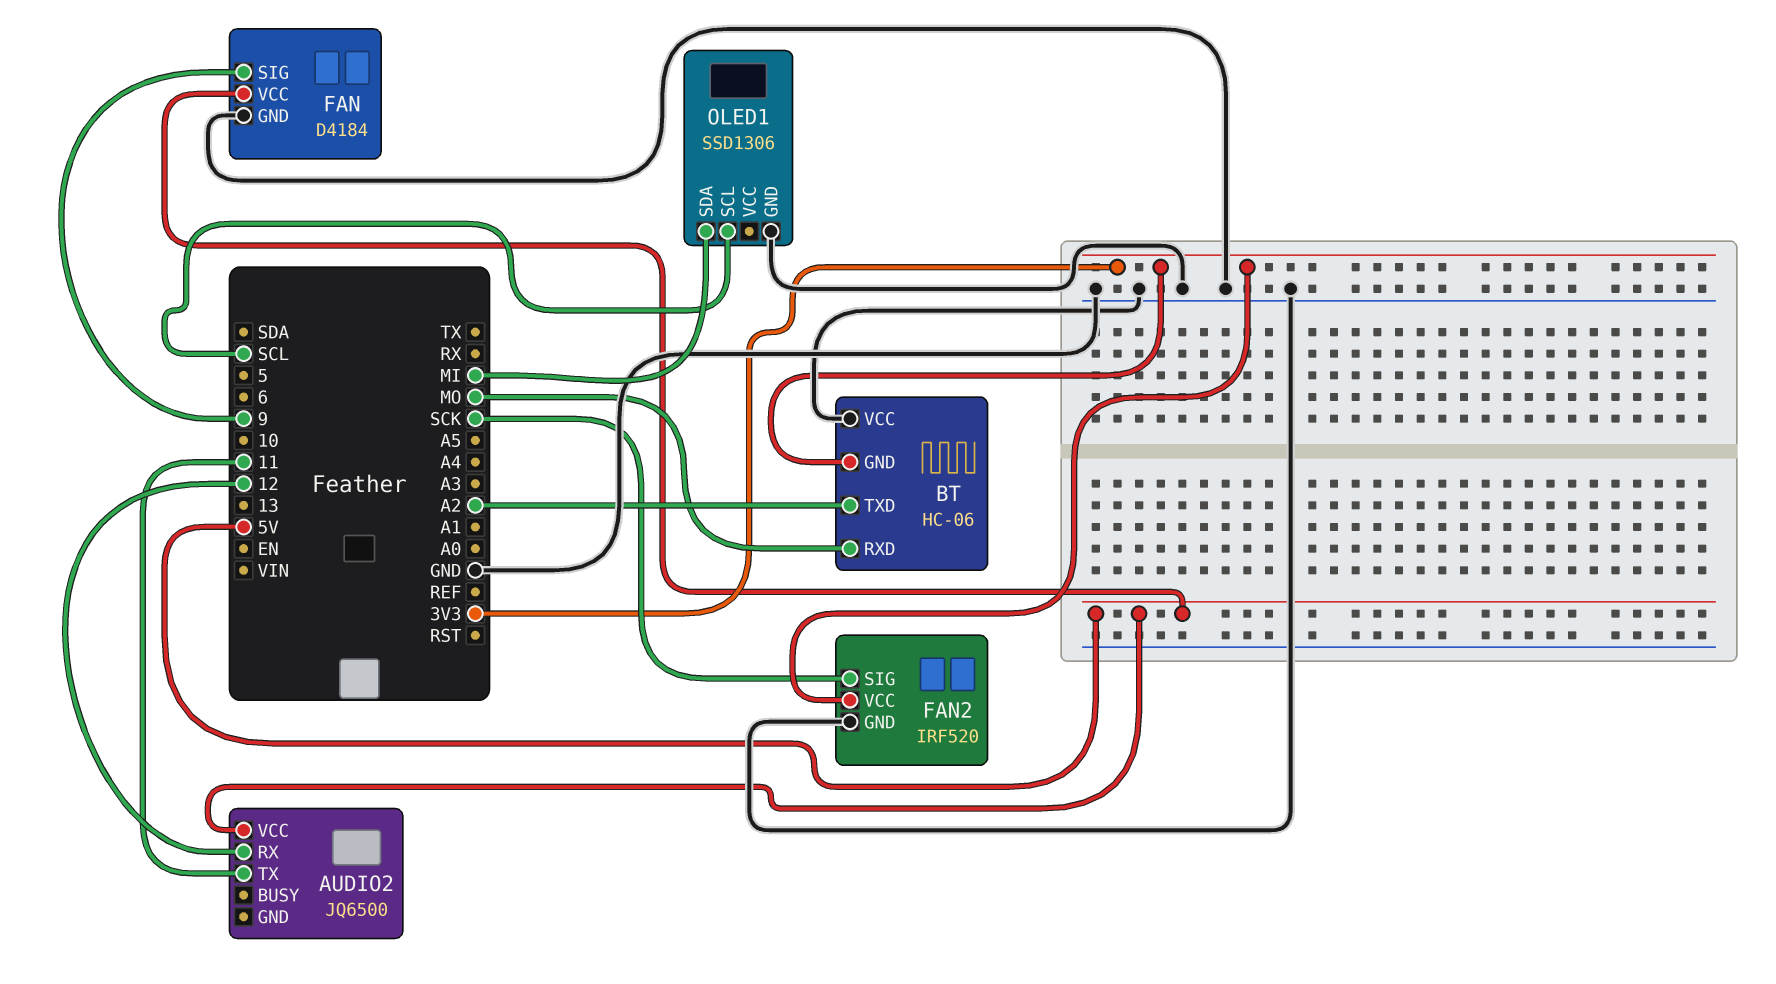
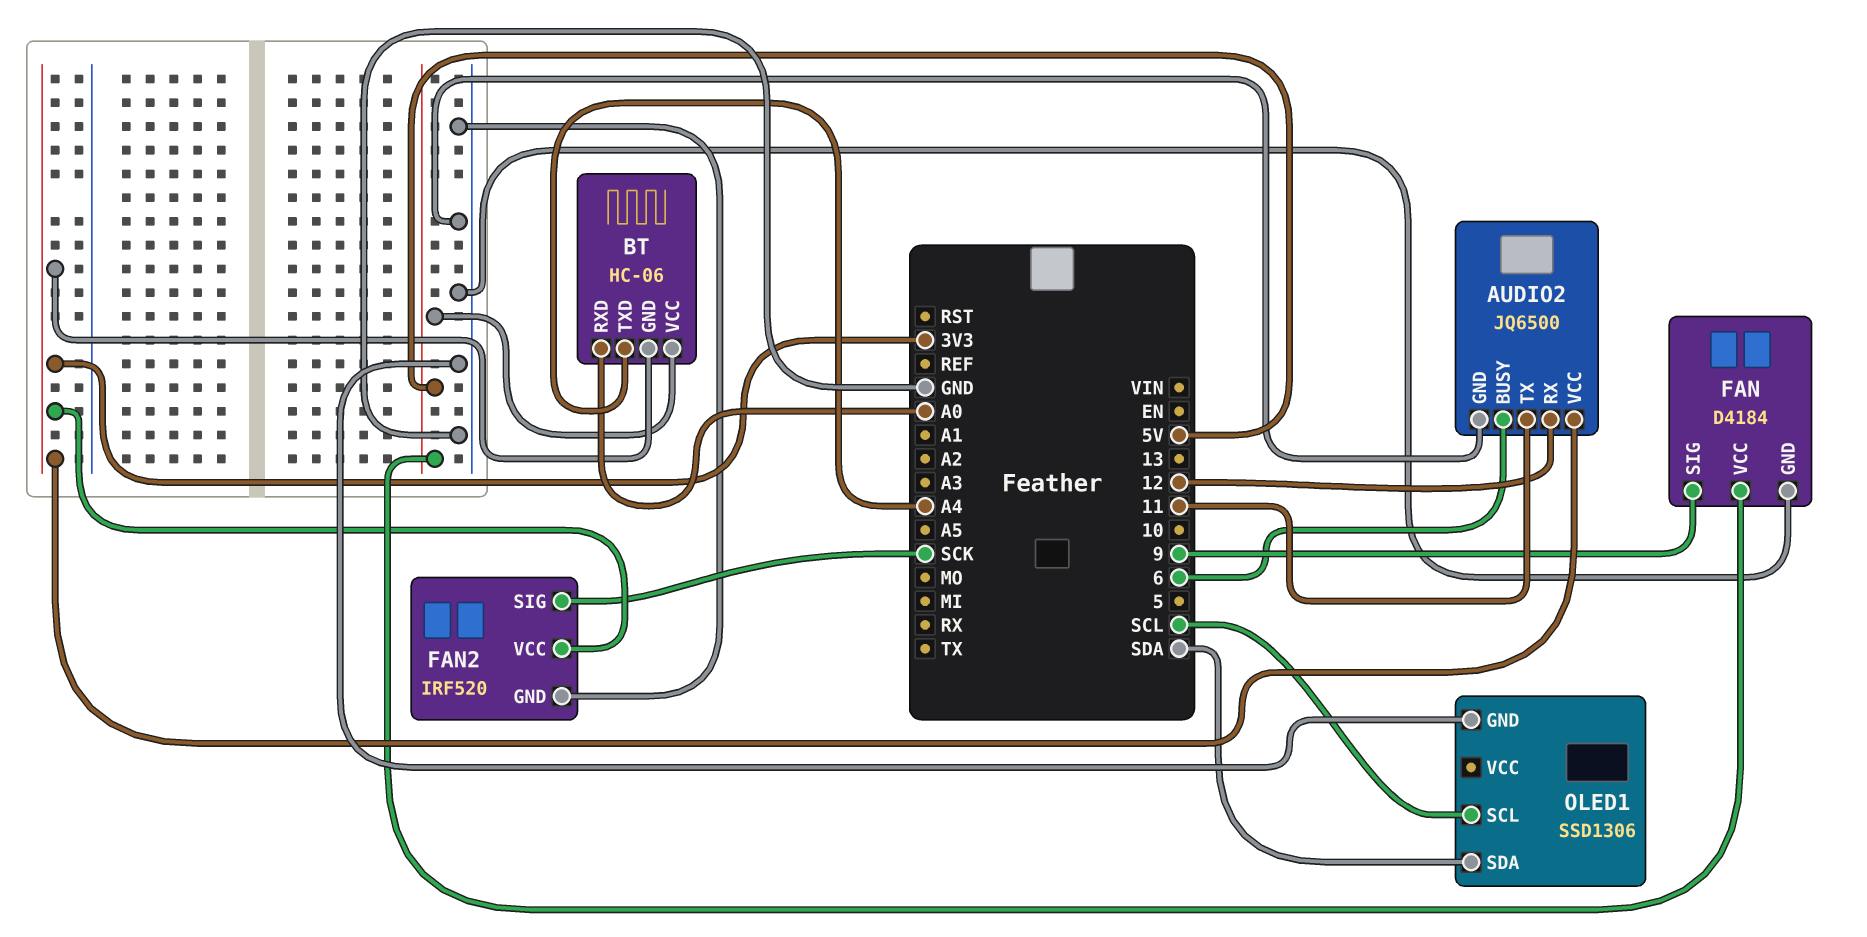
AUDIO2 pin BUSY: none -> 6
AUDIO2 pin GND: none -> GND
AUDIO2 pin VCC: 5V -> 3V3
BT pin RXD: MO -> A0
BT pin TXD: A2 -> A4
BT pin VCC: GND -> 5V
OLED1 pin SDA: MI -> SDA

